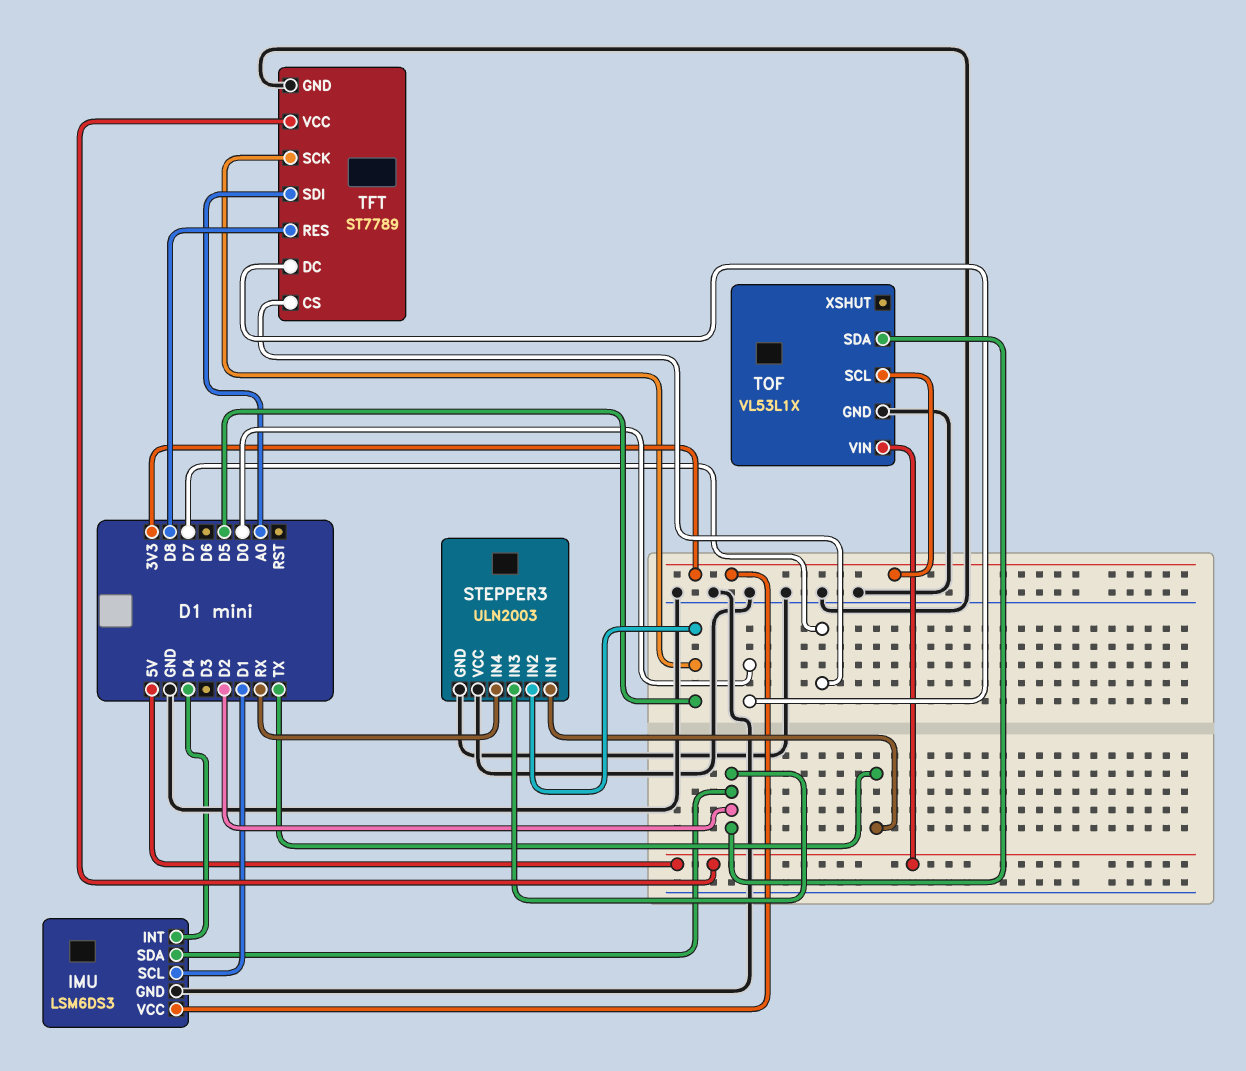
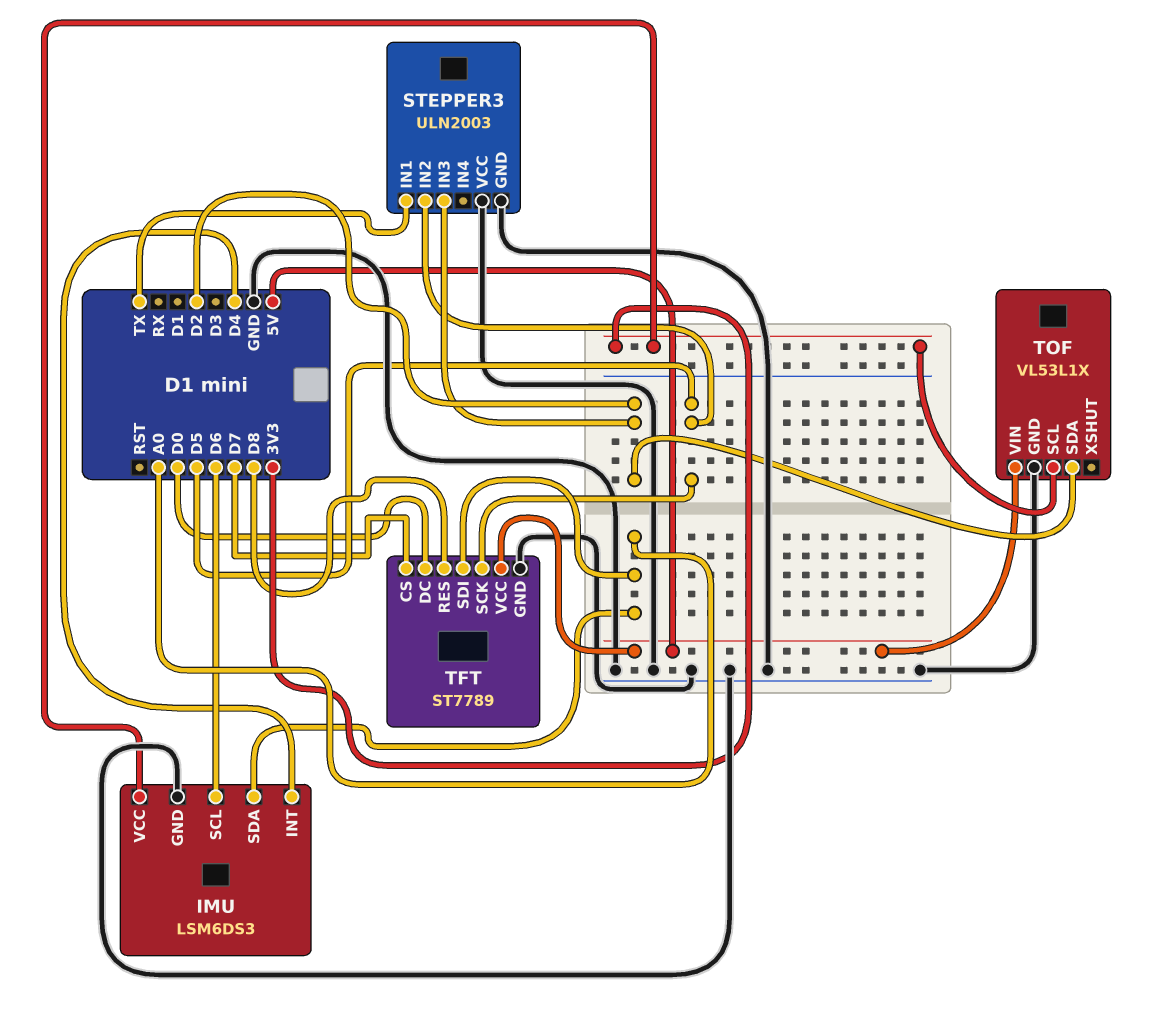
IMU pin SCL: D1 -> D6
IMU pin SDA: D2 -> A0
STEPPER3 pin IN4: RX -> none

